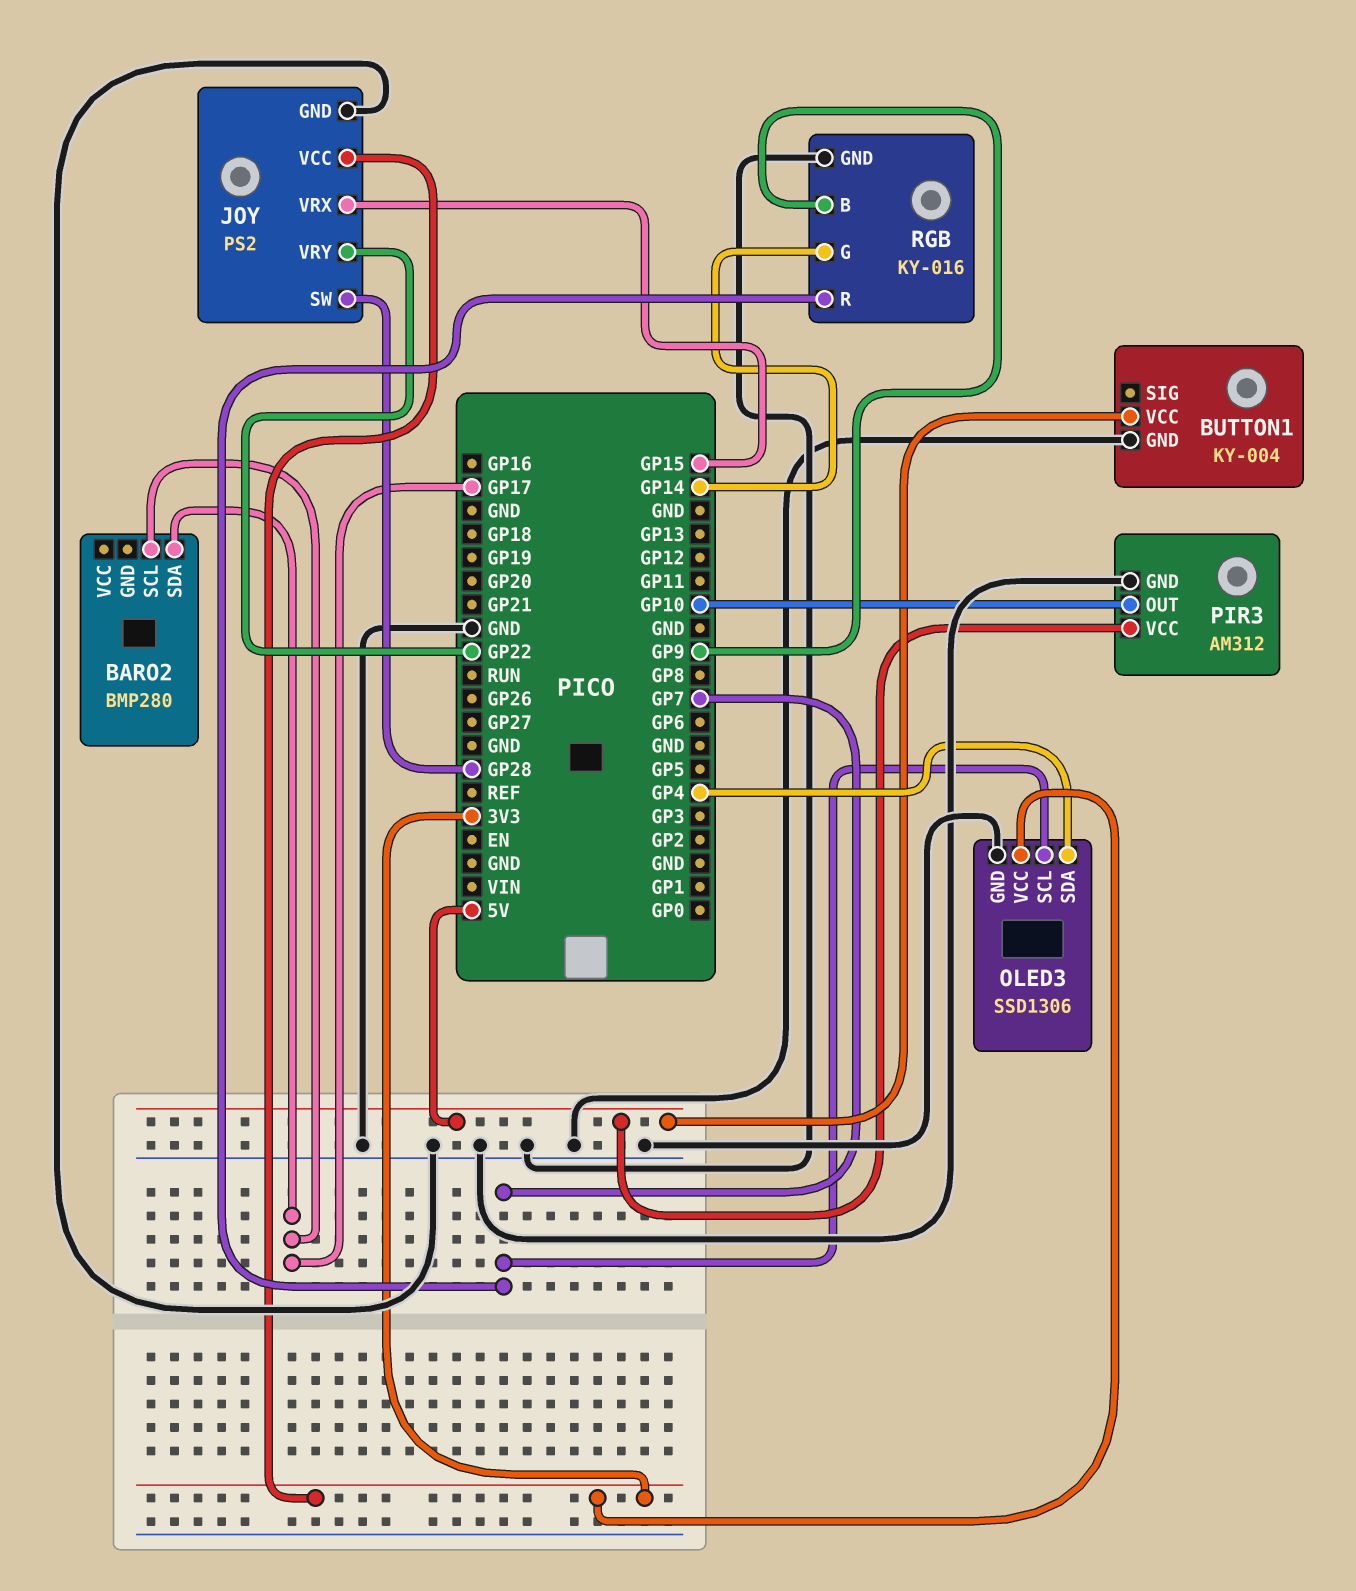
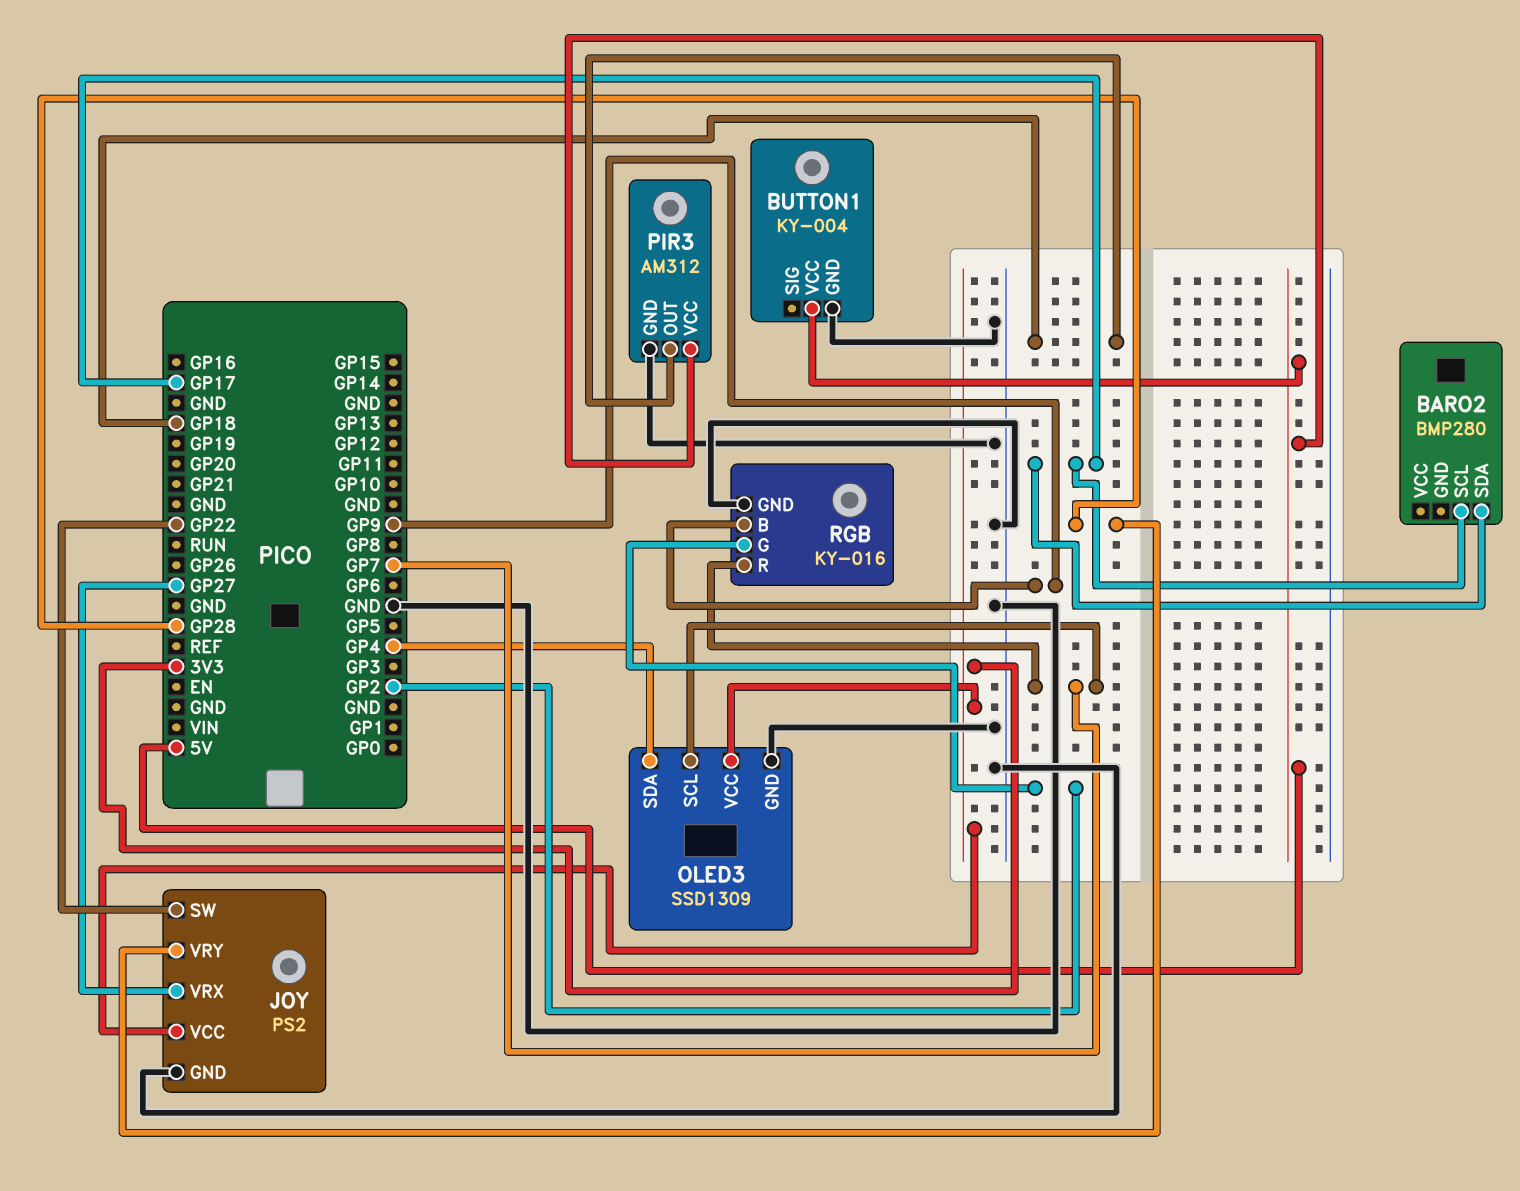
JOY pin SW: GP28 -> GP22
JOY pin VRX: GP15 -> GP27
JOY pin VRY: GP22 -> GP28
OLED3: SSD1306 -> SSD1309
PIR3 pin OUT: GP10 -> GP18
RGB pin G: GP14 -> GP2

